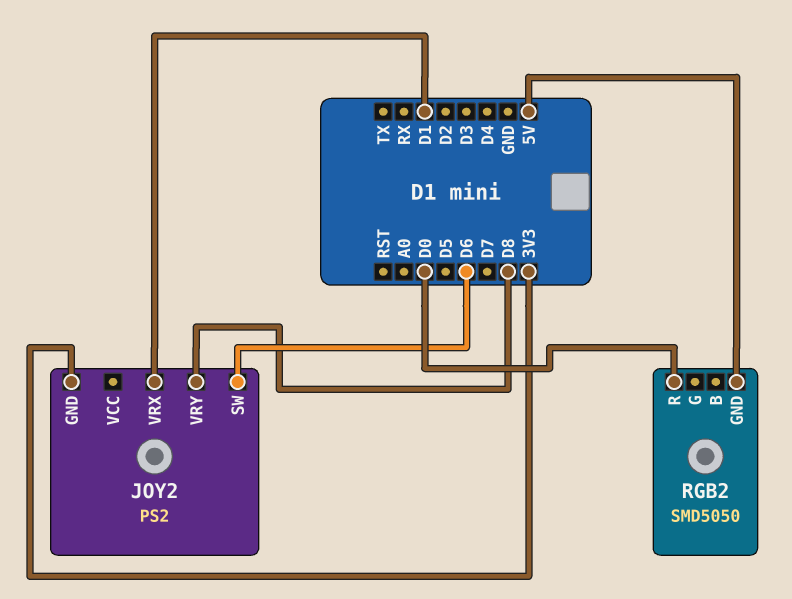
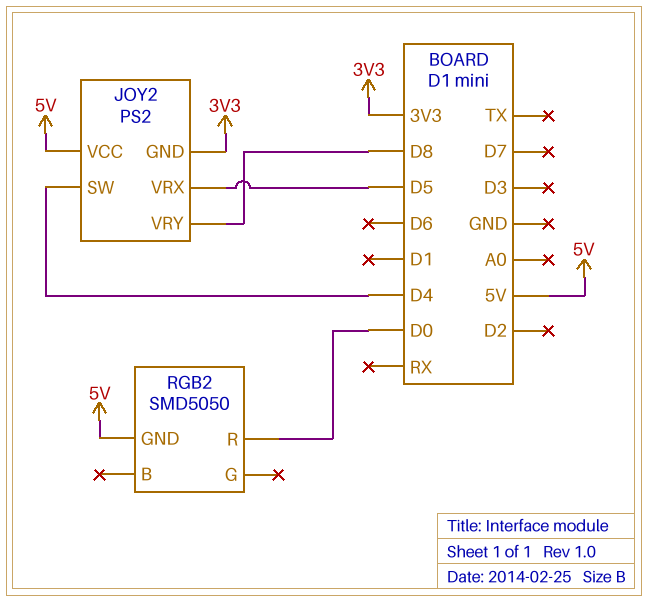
JOY2 pin SW: D6 -> D4
JOY2 pin VCC: none -> 5V
JOY2 pin VRX: D1 -> D5

